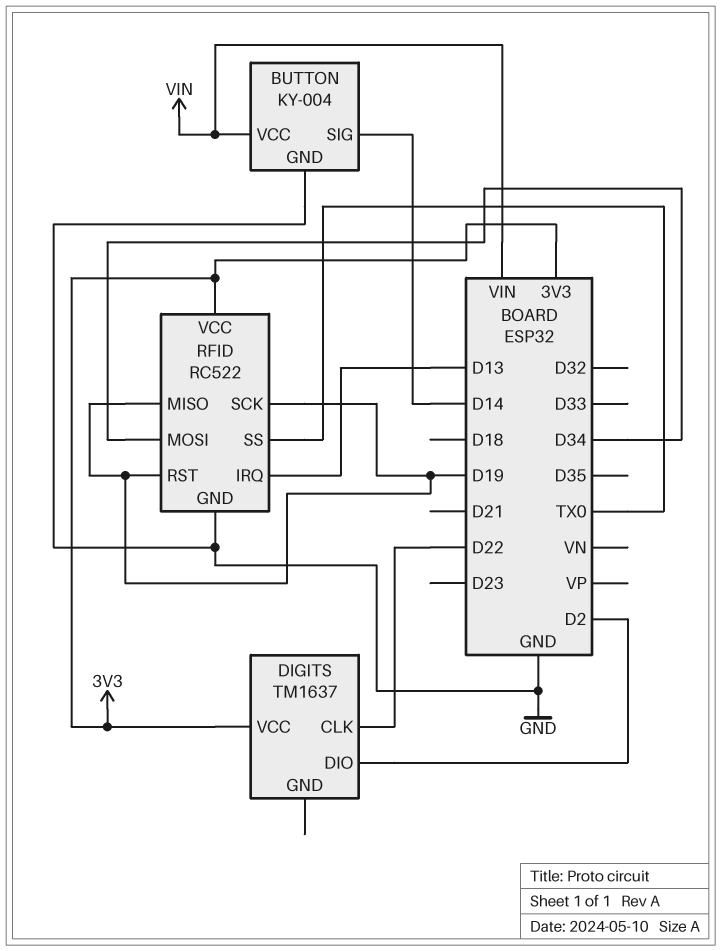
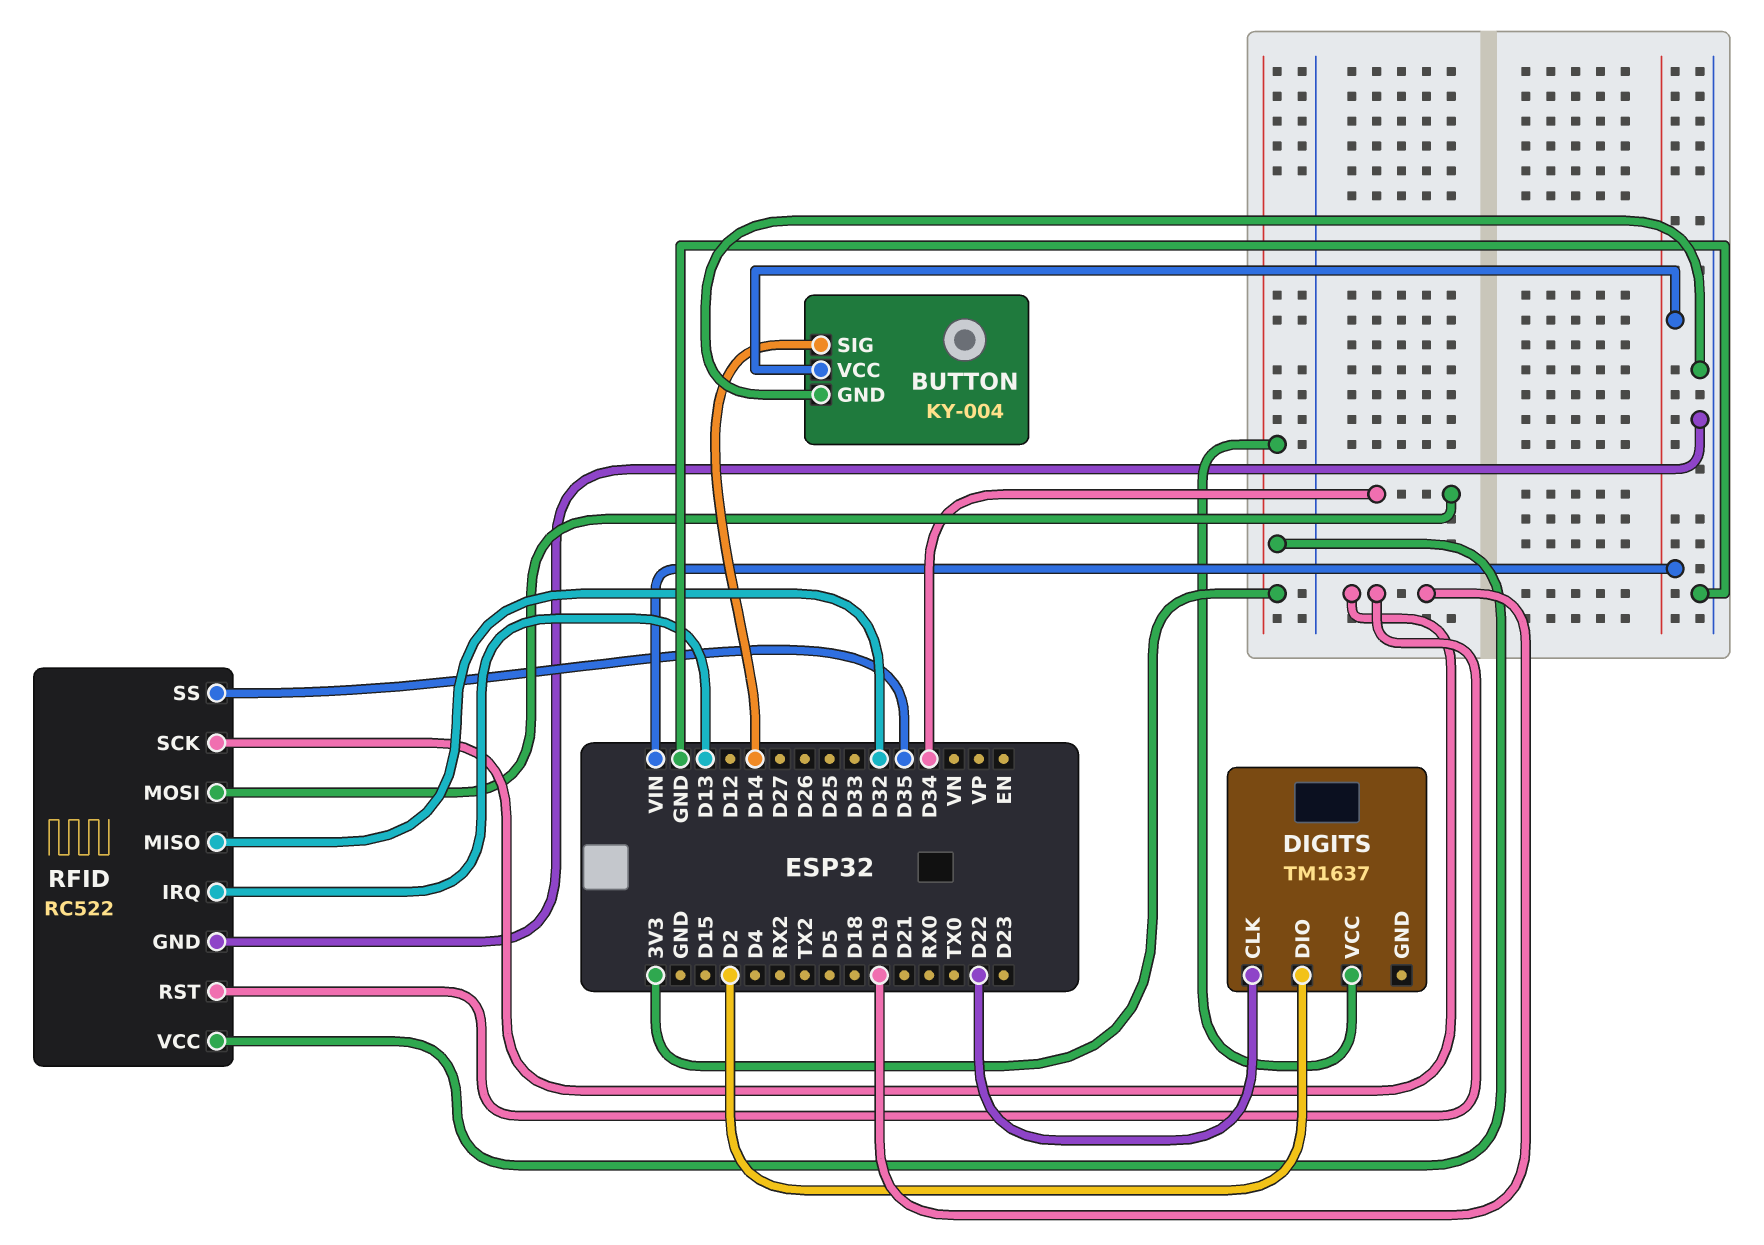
RFID pin MISO: D19 -> D32
RFID pin SS: TX0 -> D35

